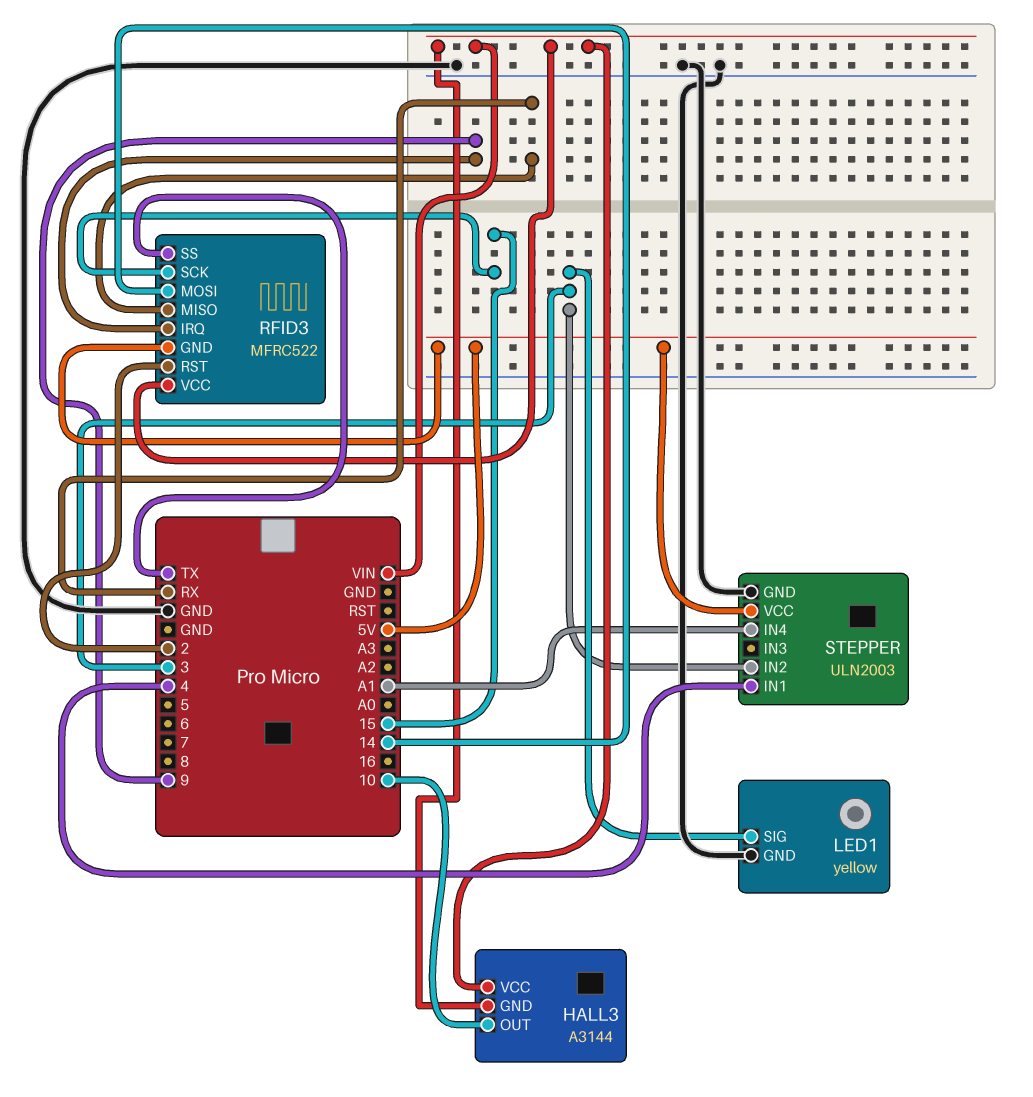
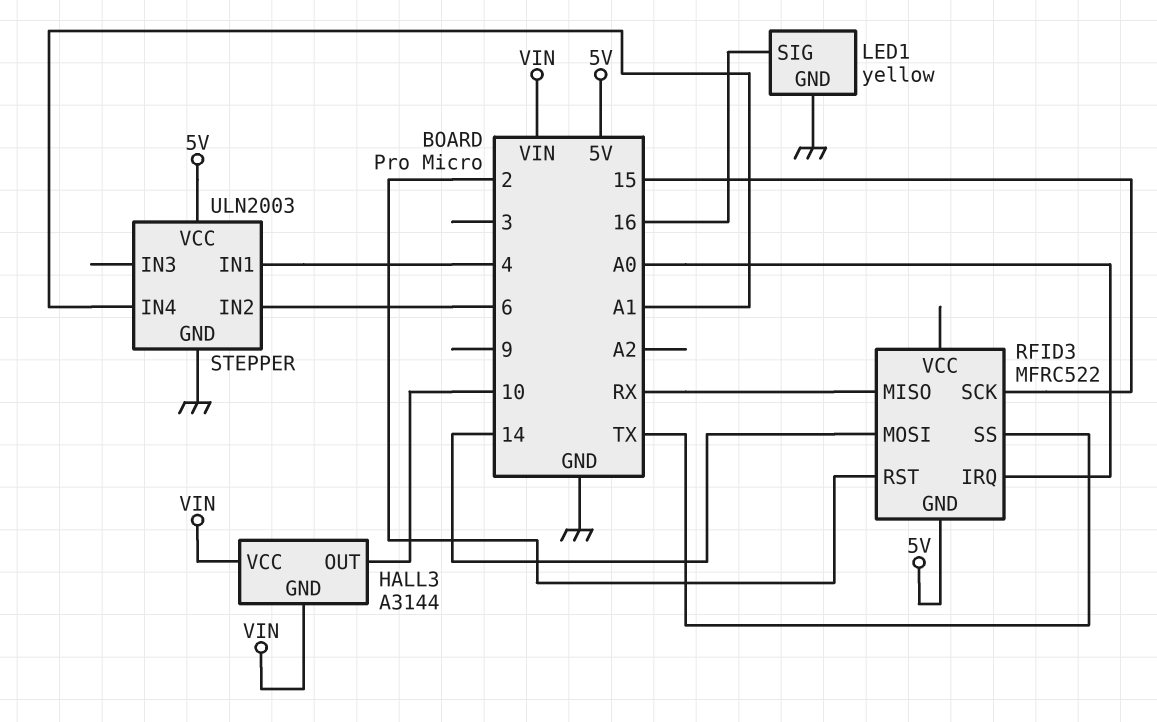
LED1 pin SIG: 3 -> 16
RFID3 pin IRQ: 9 -> A0
RFID3 pin VCC: VIN -> none
STEPPER pin IN2: 3 -> 6

